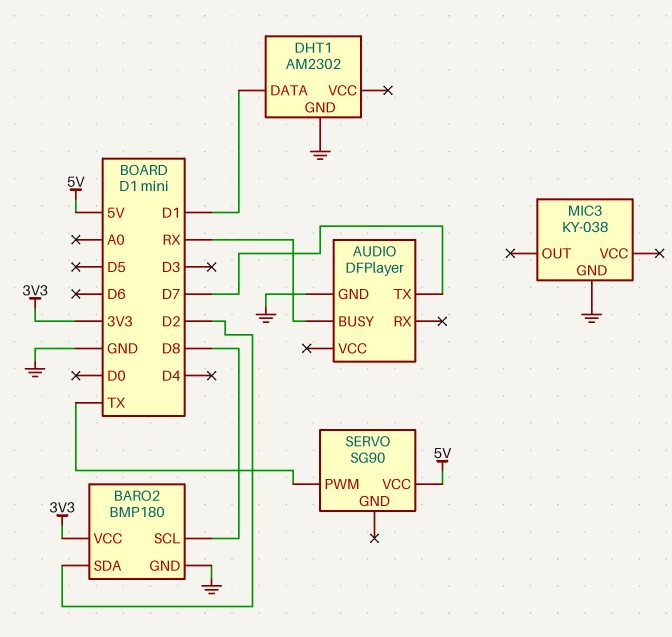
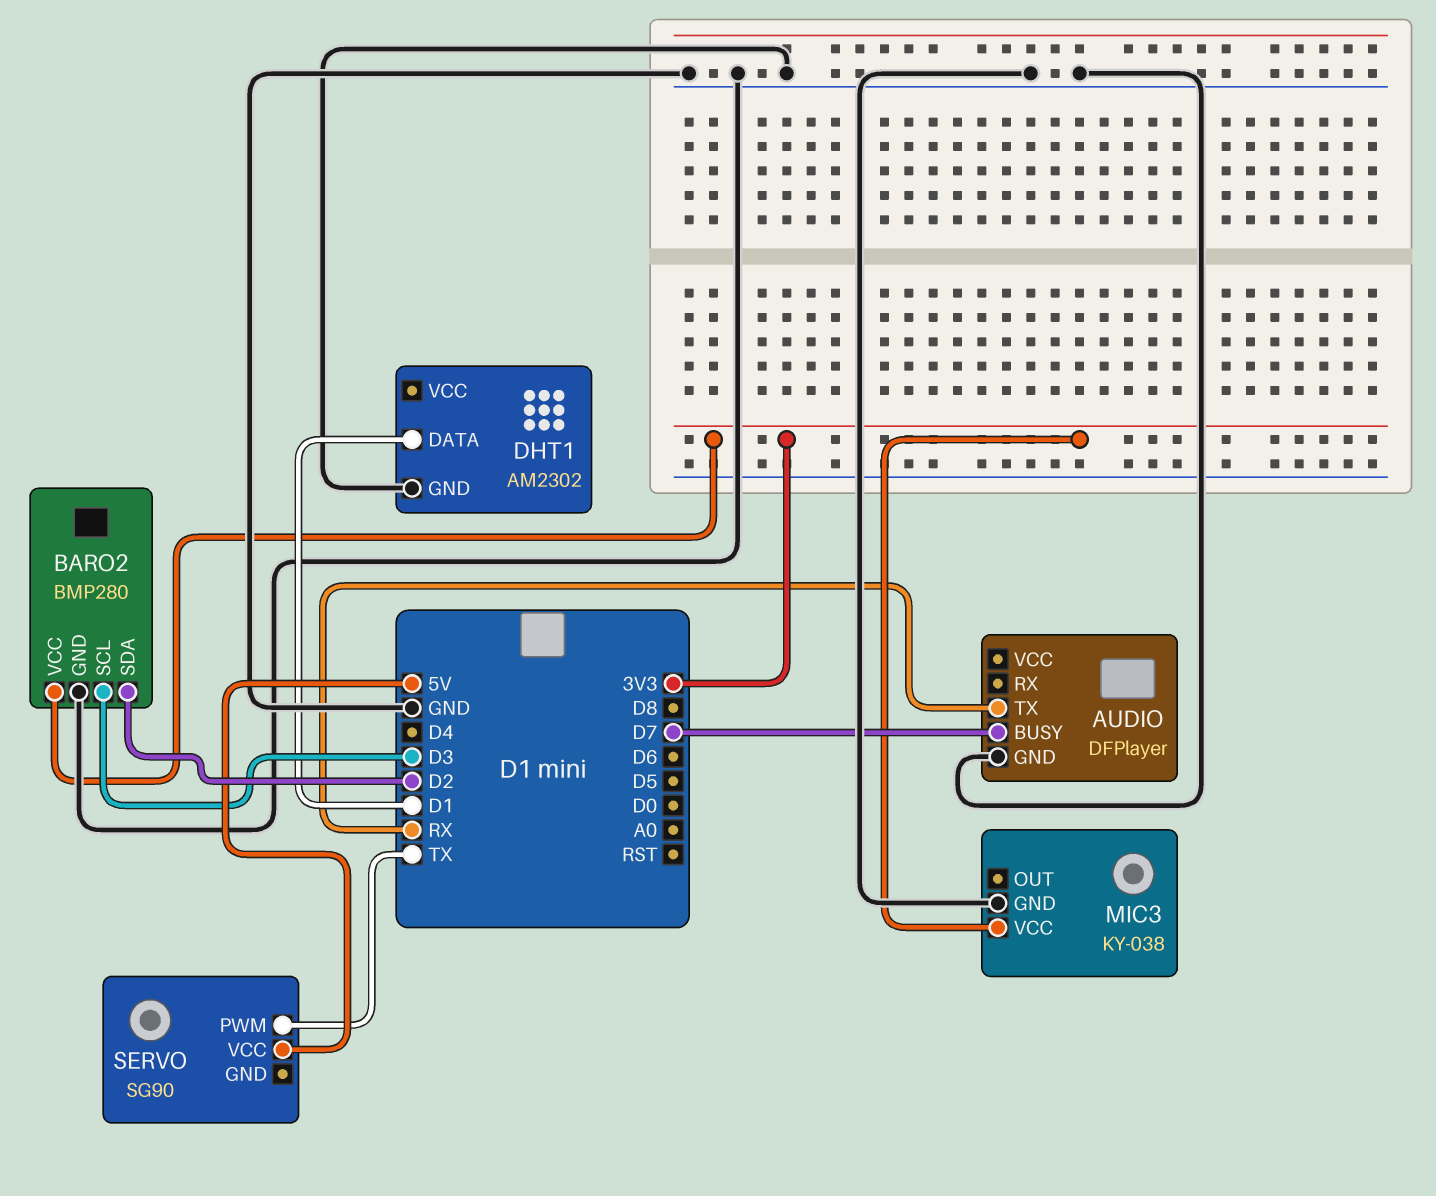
AUDIO pin BUSY: RX -> D7
AUDIO pin TX: D7 -> RX
BARO2: BMP180 -> BMP280
BARO2 pin SCL: D8 -> D3
MIC3 pin VCC: none -> 3V3

